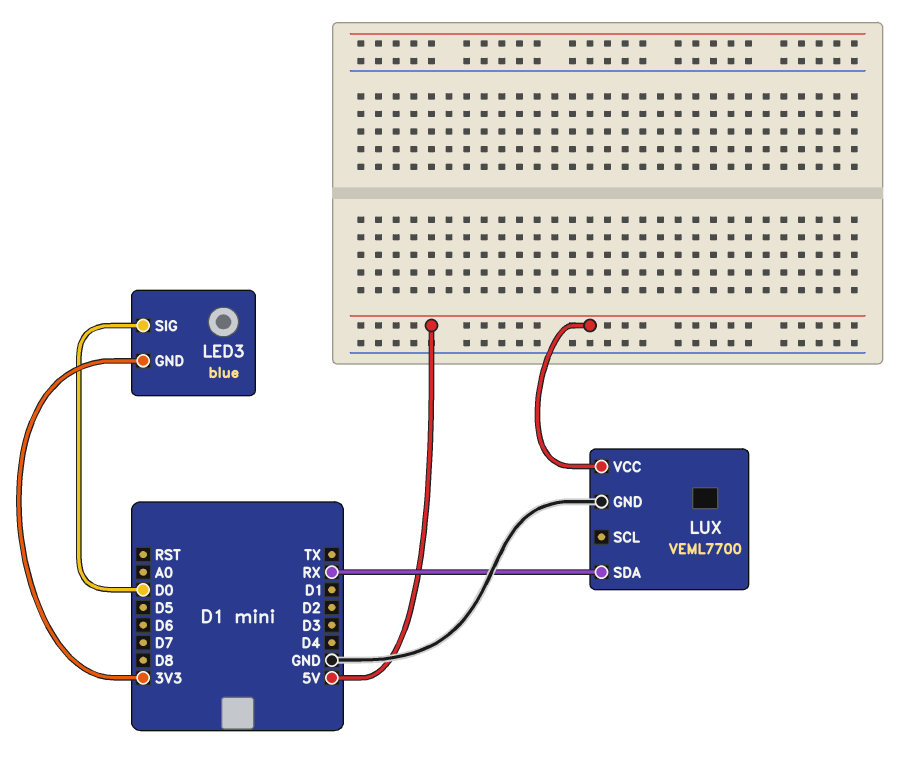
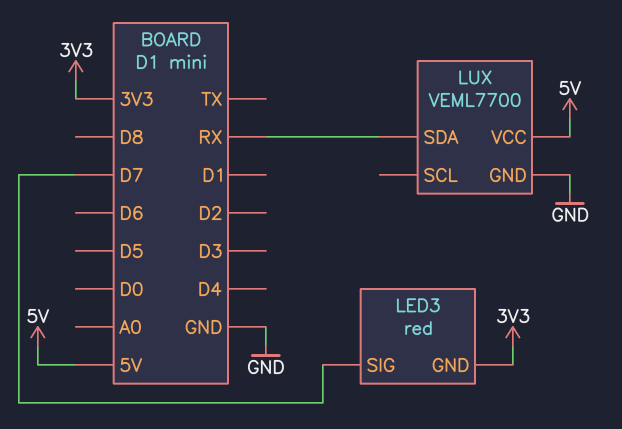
LED3: blue -> red
LED3 pin SIG: D0 -> D7

